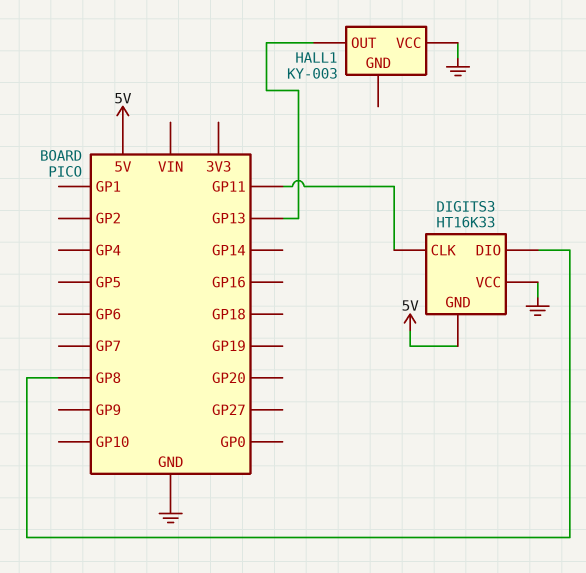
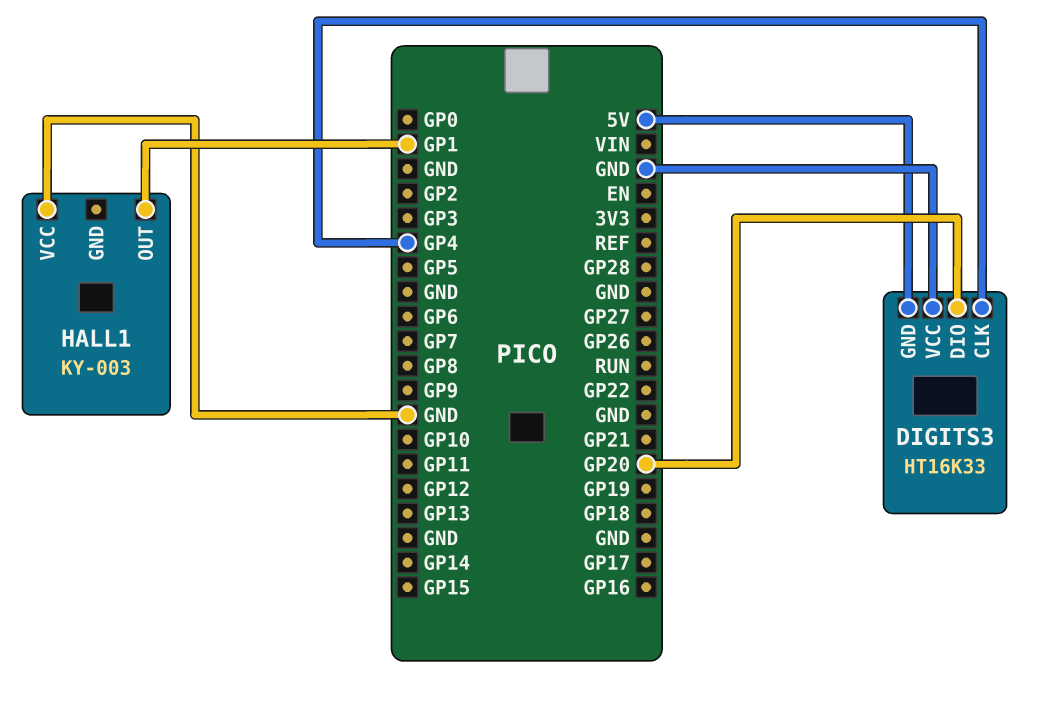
DIGITS3 pin CLK: GP11 -> GP4
DIGITS3 pin DIO: GP8 -> GP20
HALL1 pin OUT: GP13 -> GP1

